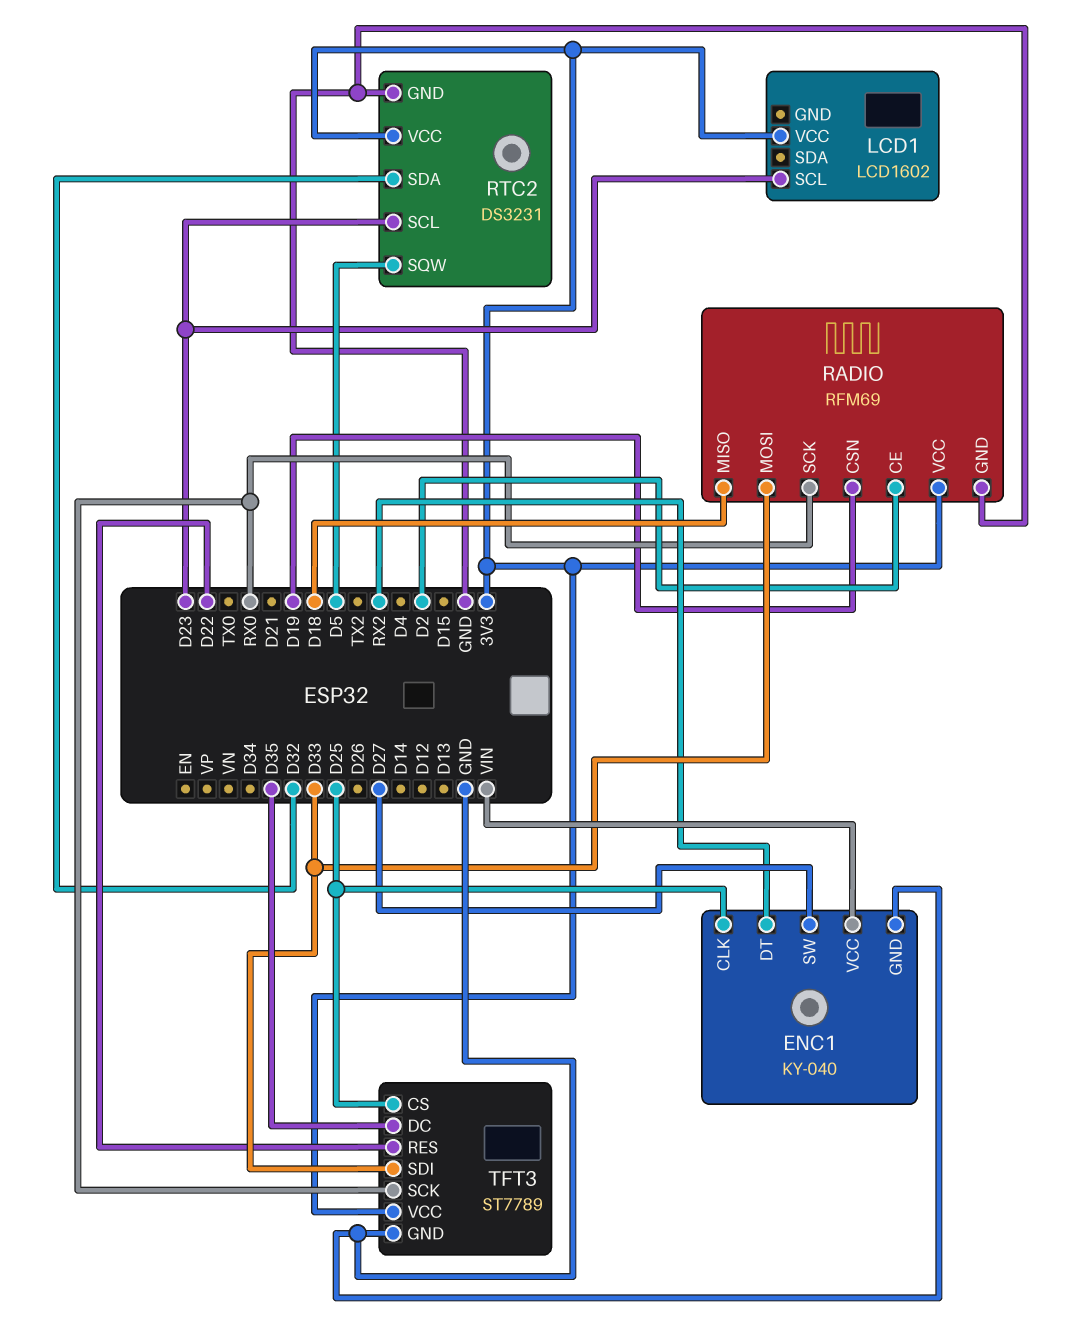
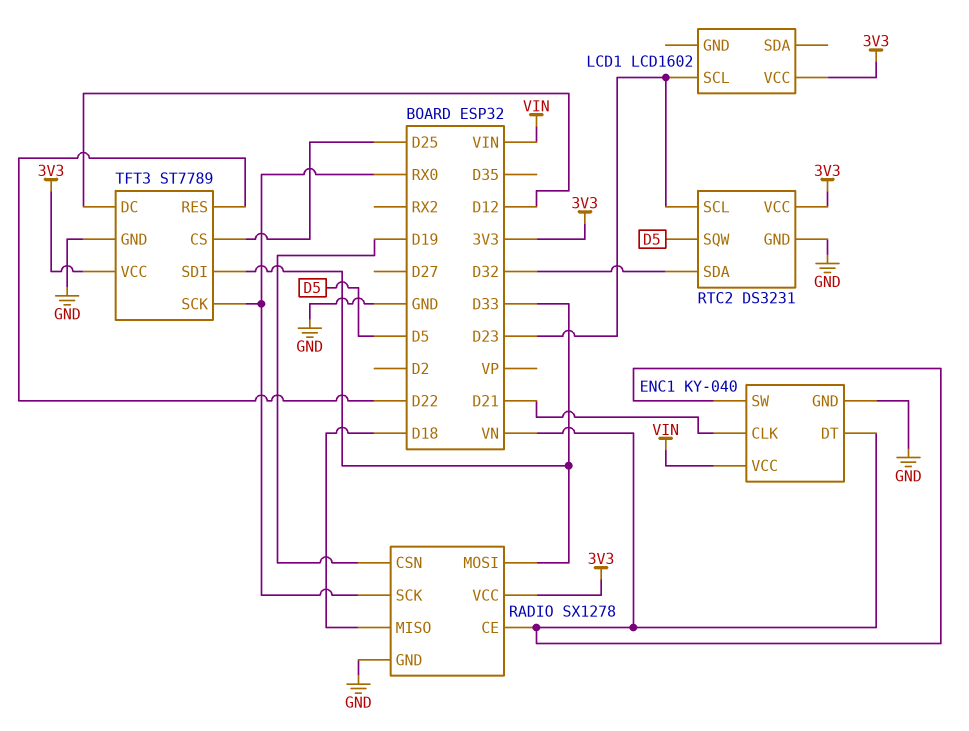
ENC1 pin CLK: D25 -> D21
ENC1 pin DT: RX2 -> VN
ENC1 pin SW: D27 -> VN
RADIO: RFM69 -> SX1278
RADIO pin CE: D2 -> VN
TFT3 pin DC: D35 -> D12

